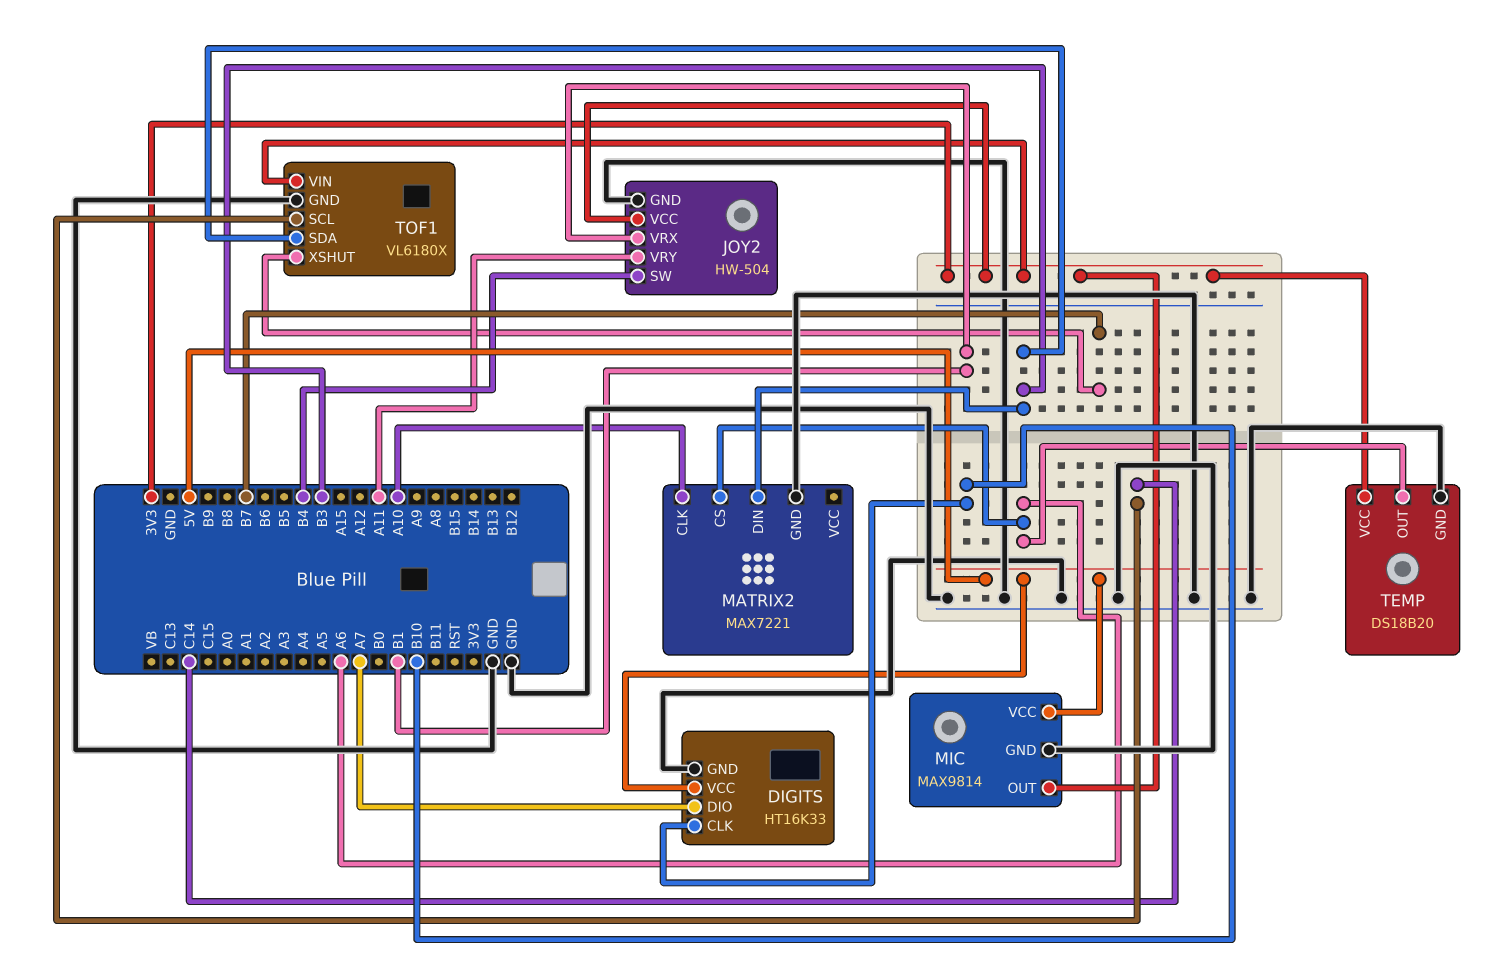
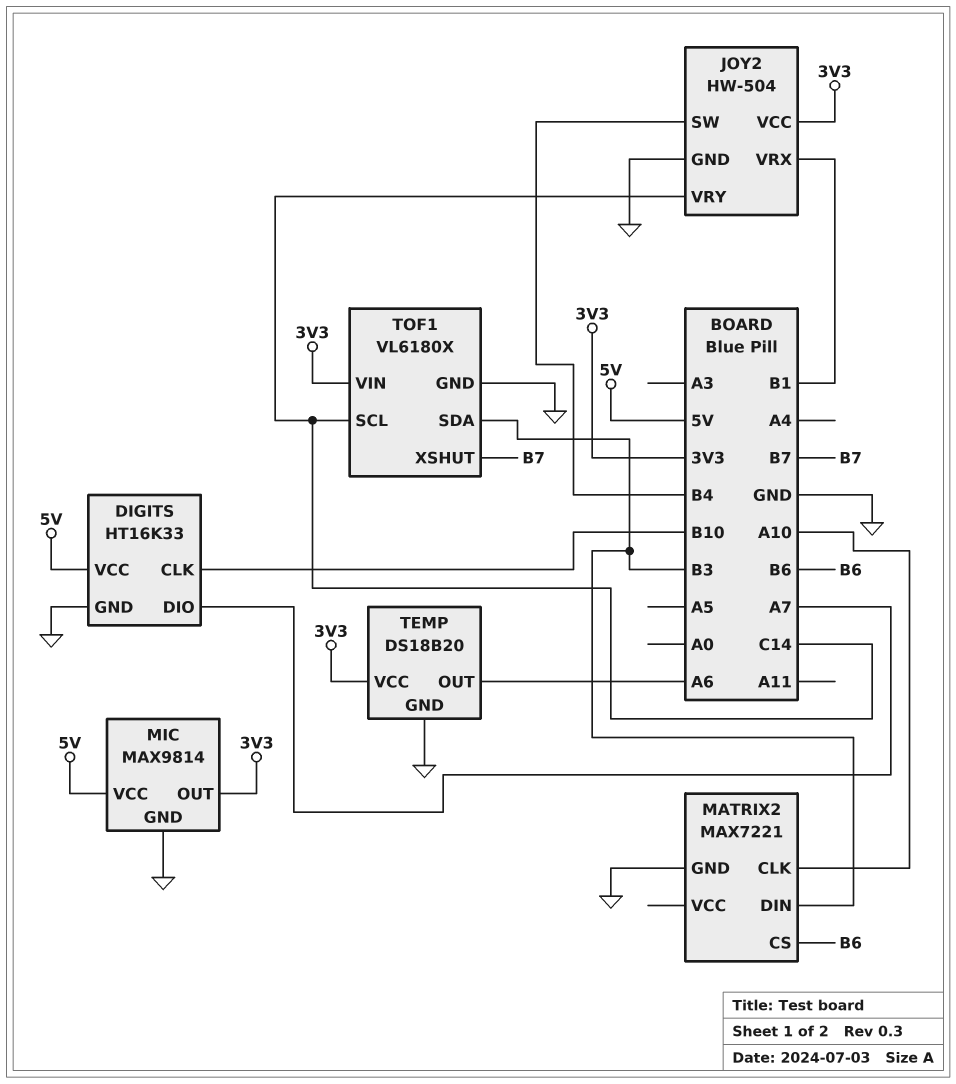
JOY2 pin VRY: A11 -> C14
MATRIX2 pin CS: A6 -> B6

